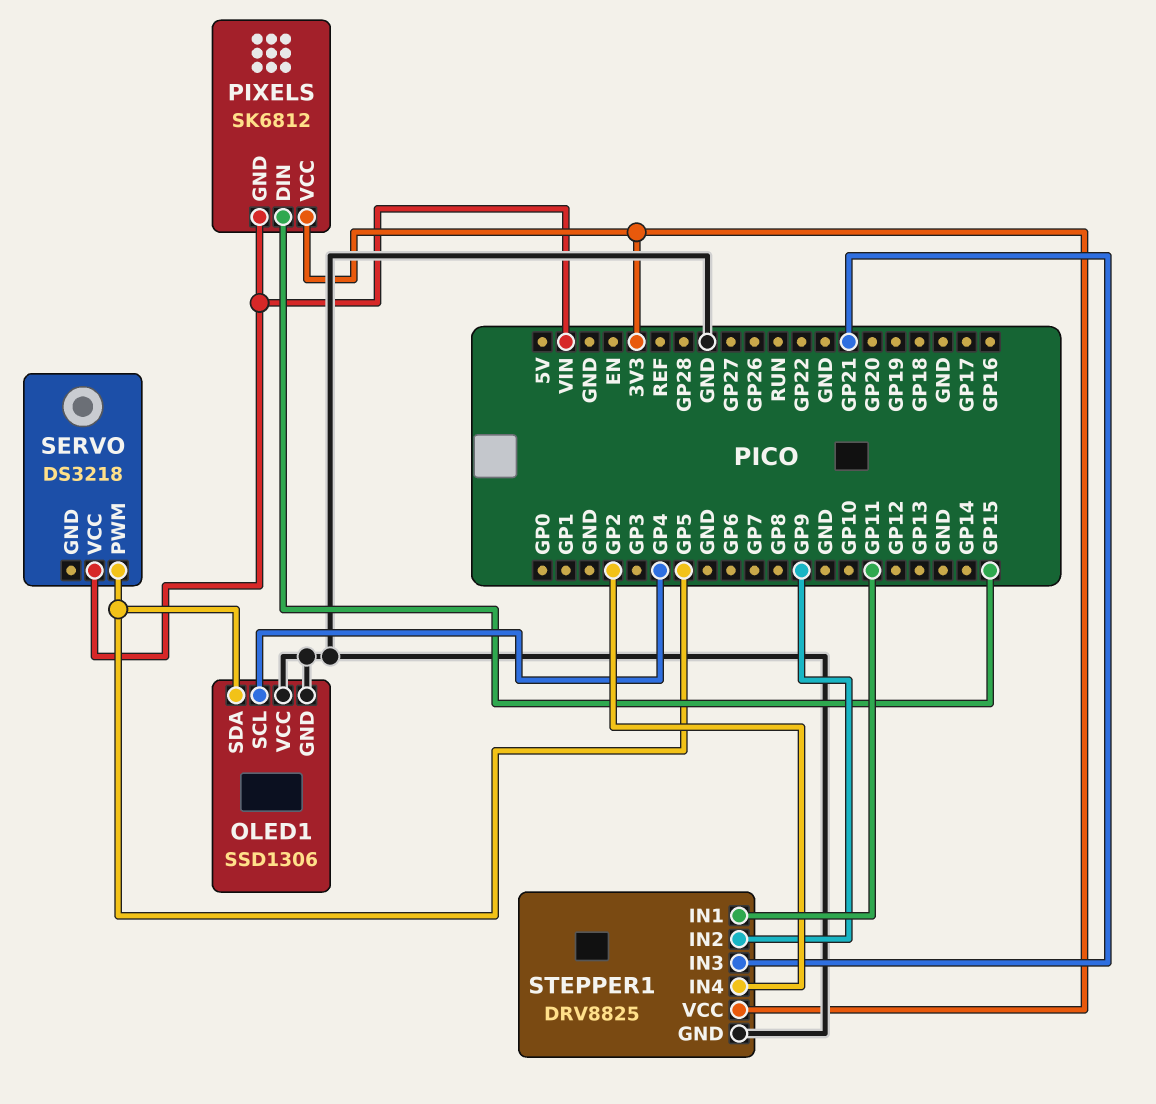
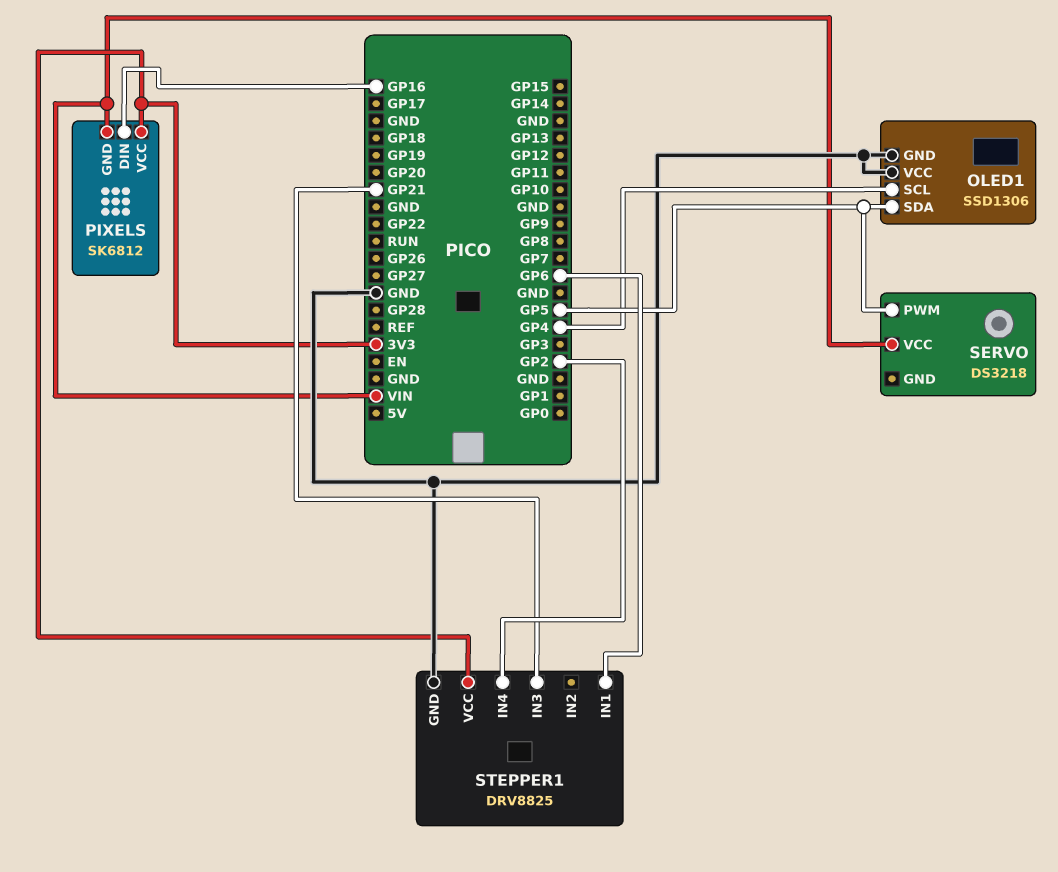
PIXELS pin DIN: GP15 -> GP16
STEPPER1 pin IN1: GP11 -> GP6
STEPPER1 pin IN2: GP9 -> none

